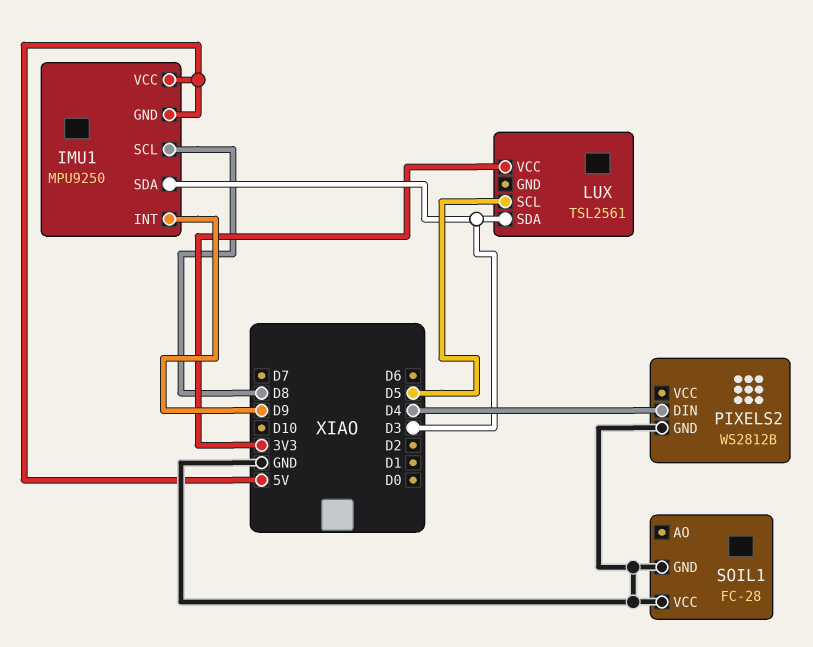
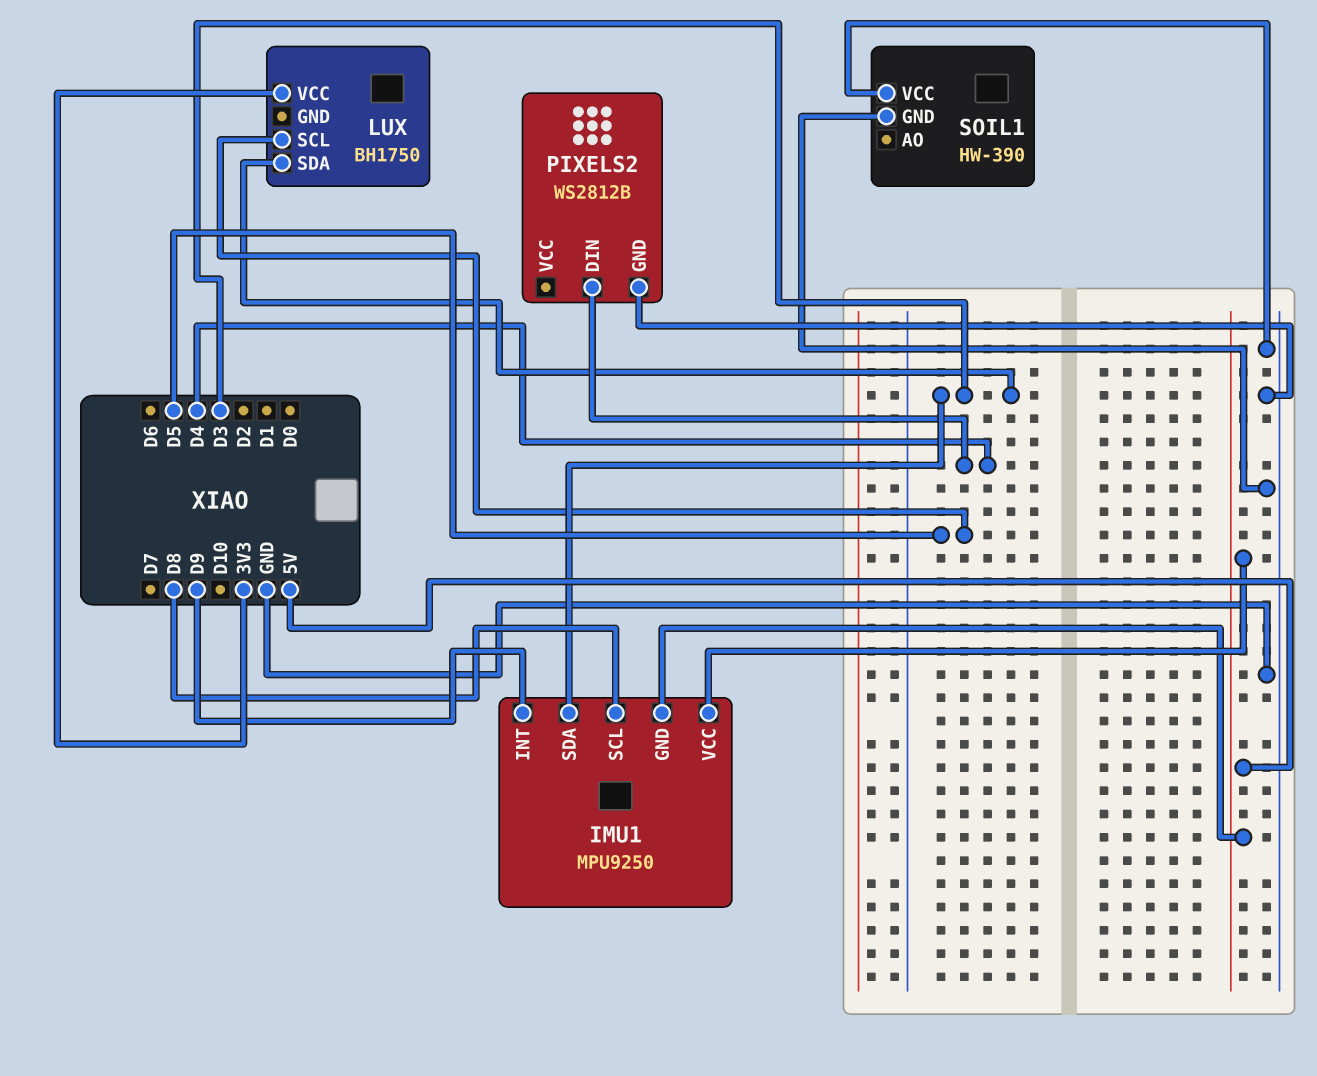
LUX: TSL2561 -> BH1750
SOIL1: FC-28 -> HW-390

